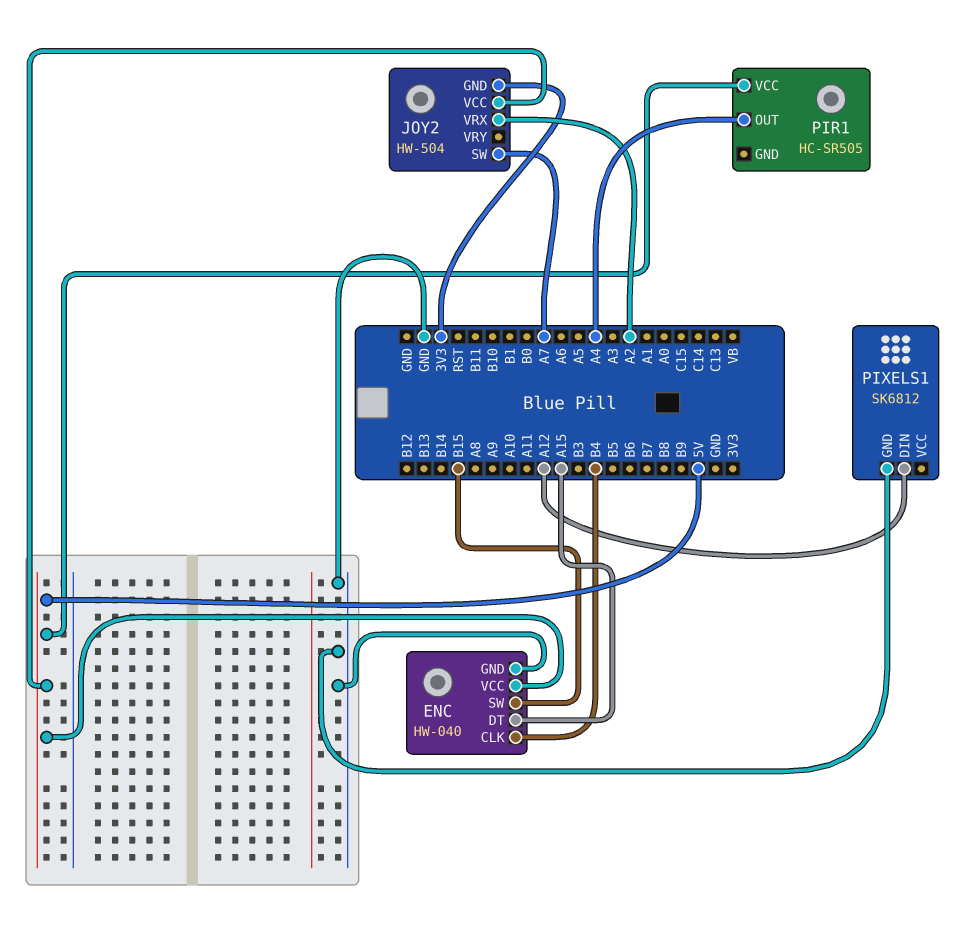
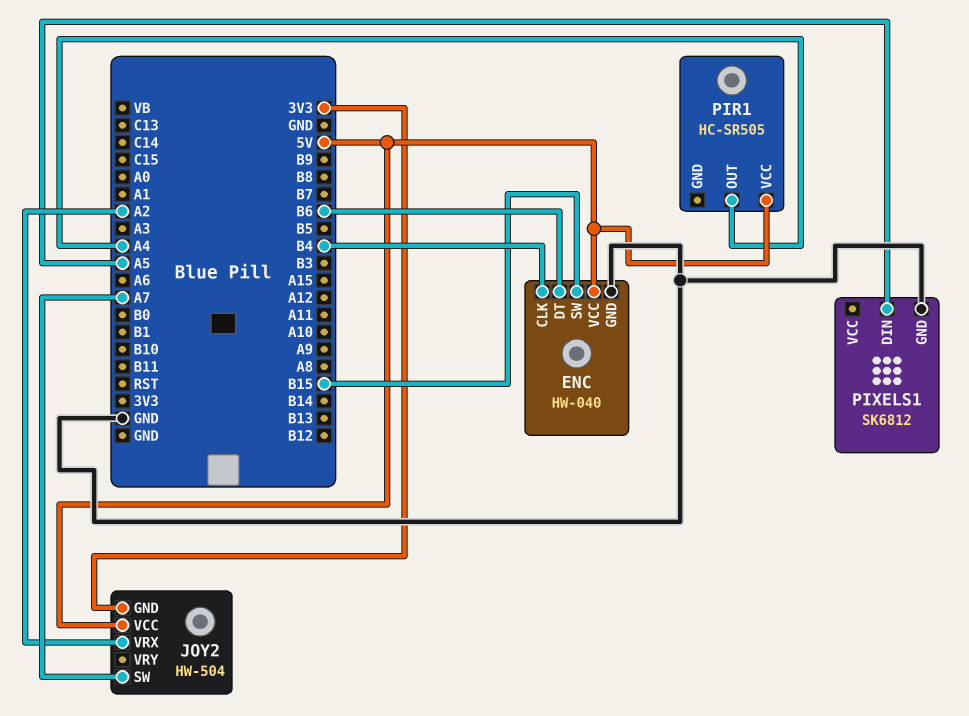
ENC pin DT: A15 -> B6
PIXELS1 pin DIN: A12 -> A5

